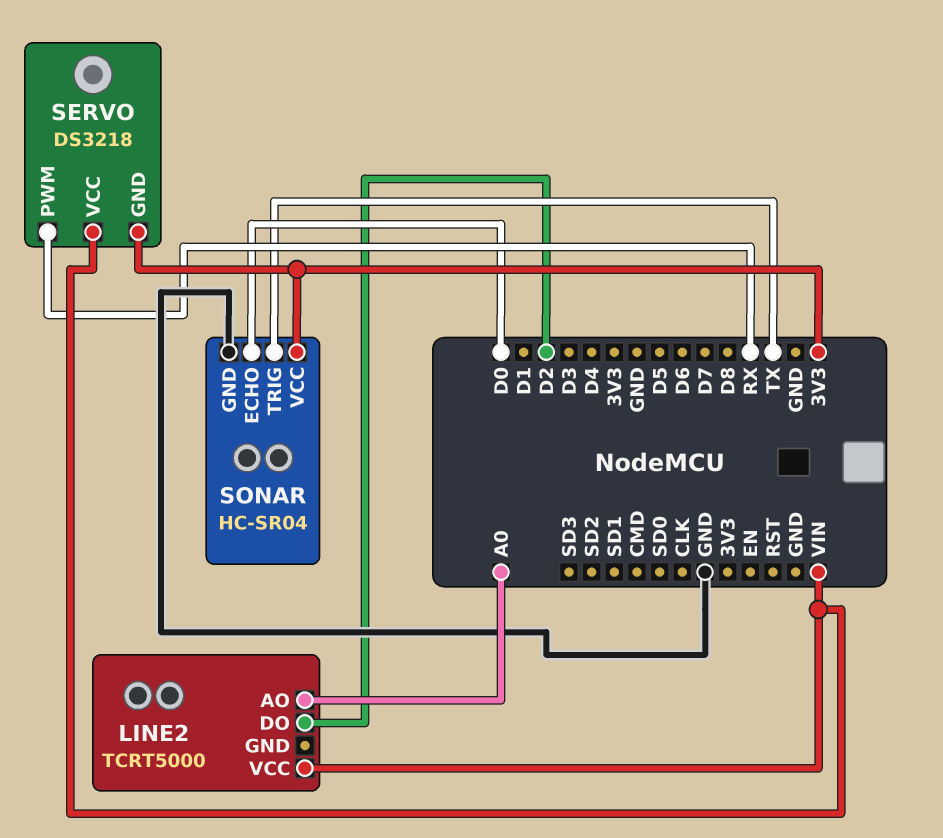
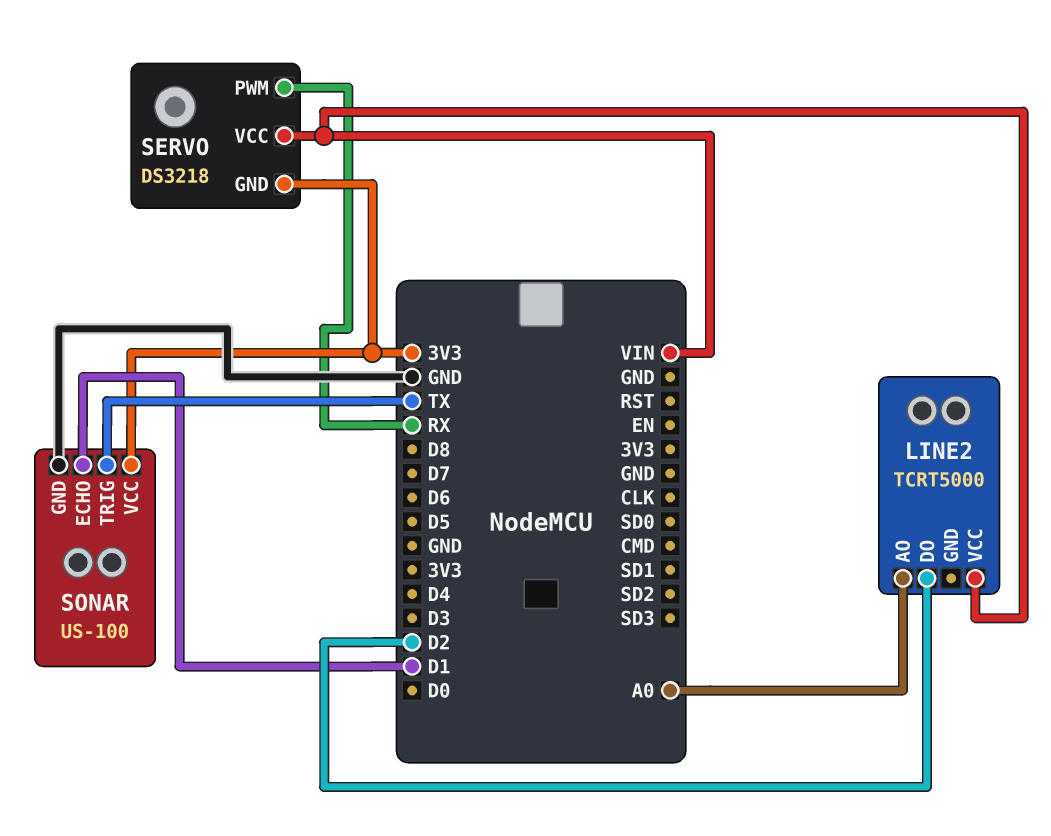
SONAR: HC-SR04 -> US-100
SONAR pin ECHO: D0 -> D1

